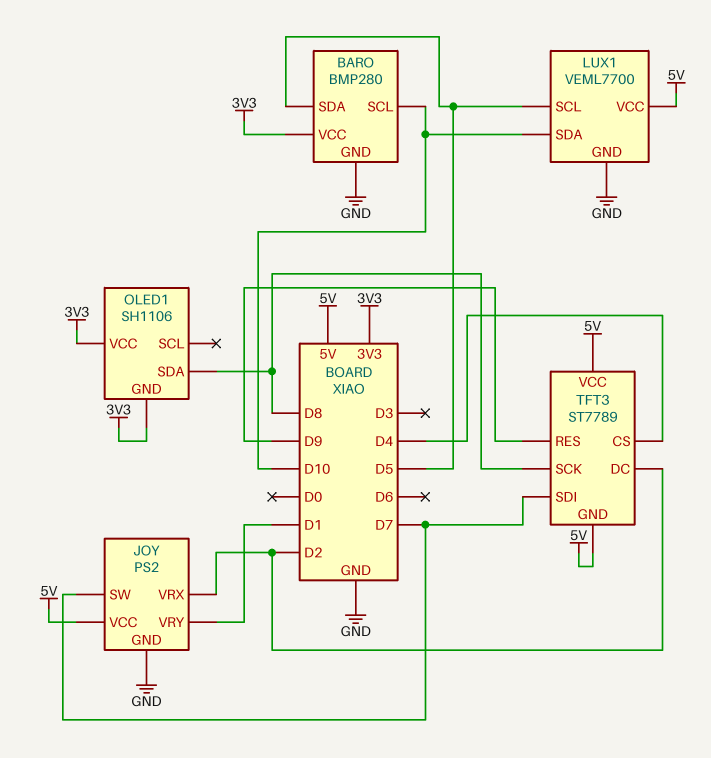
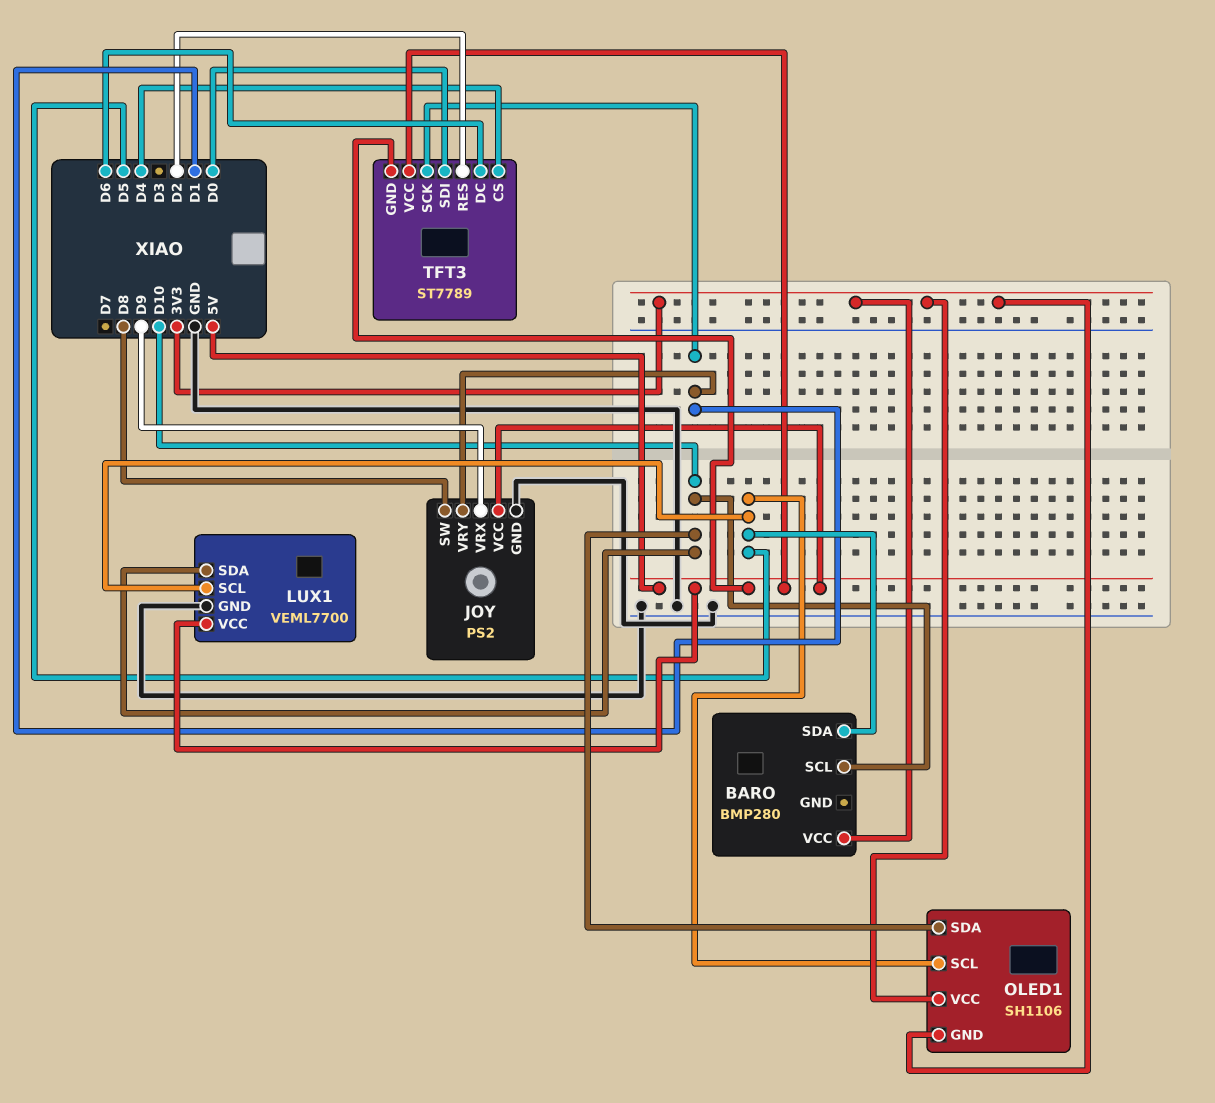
BARO pin GND: GND -> none
JOY pin SW: D7 -> D8
JOY pin VRX: D2 -> D9
OLED1 pin SCL: none -> D5
OLED1 pin SDA: D8 -> D10
TFT3 pin DC: D2 -> D6
TFT3 pin RES: D9 -> D2
TFT3 pin SCK: D8 -> D1
TFT3 pin SDI: D7 -> D0

